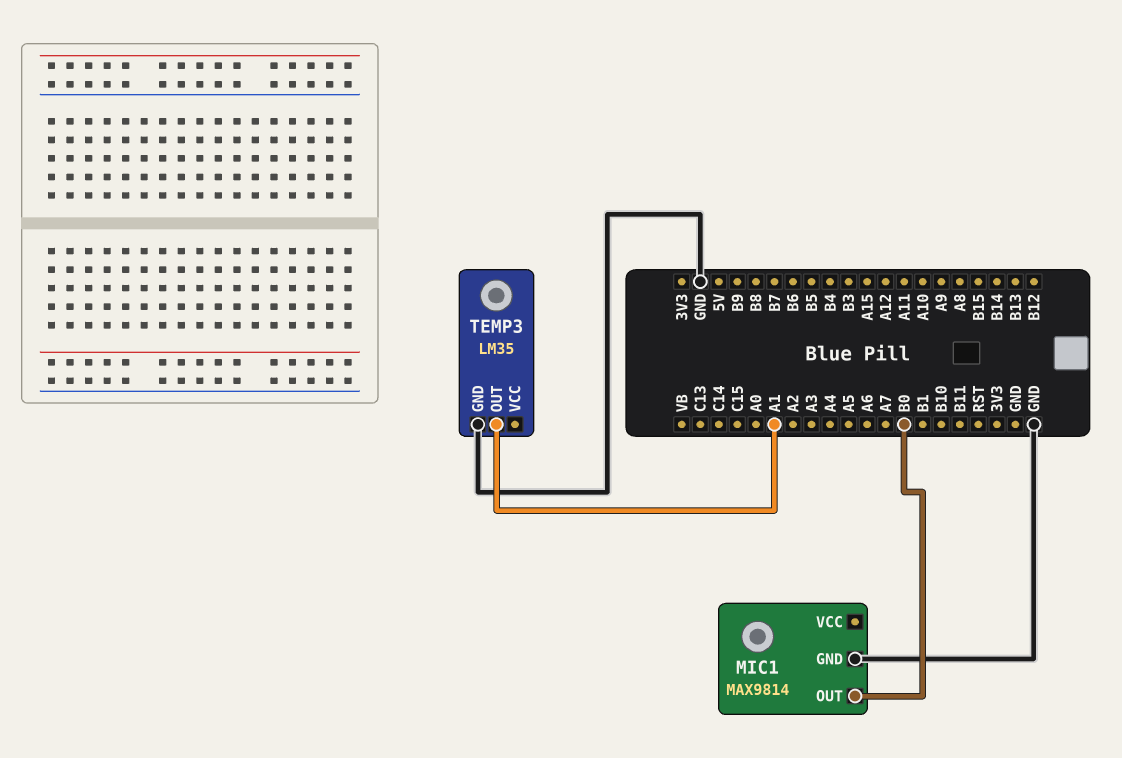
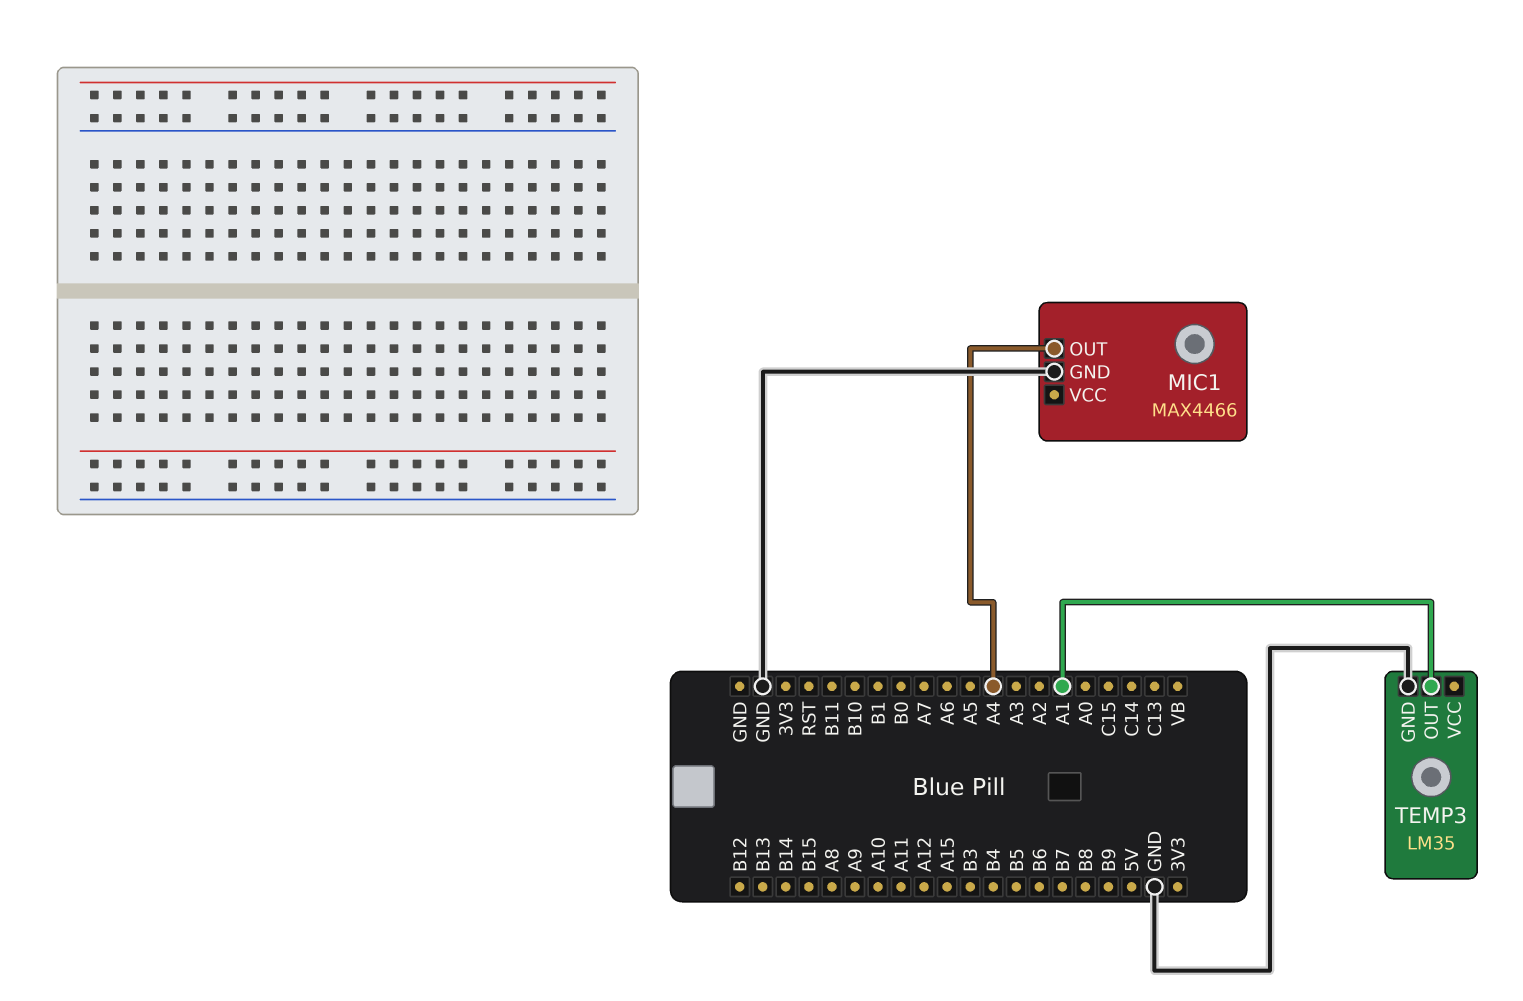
MIC1: MAX9814 -> MAX4466
MIC1 pin OUT: B0 -> A4

